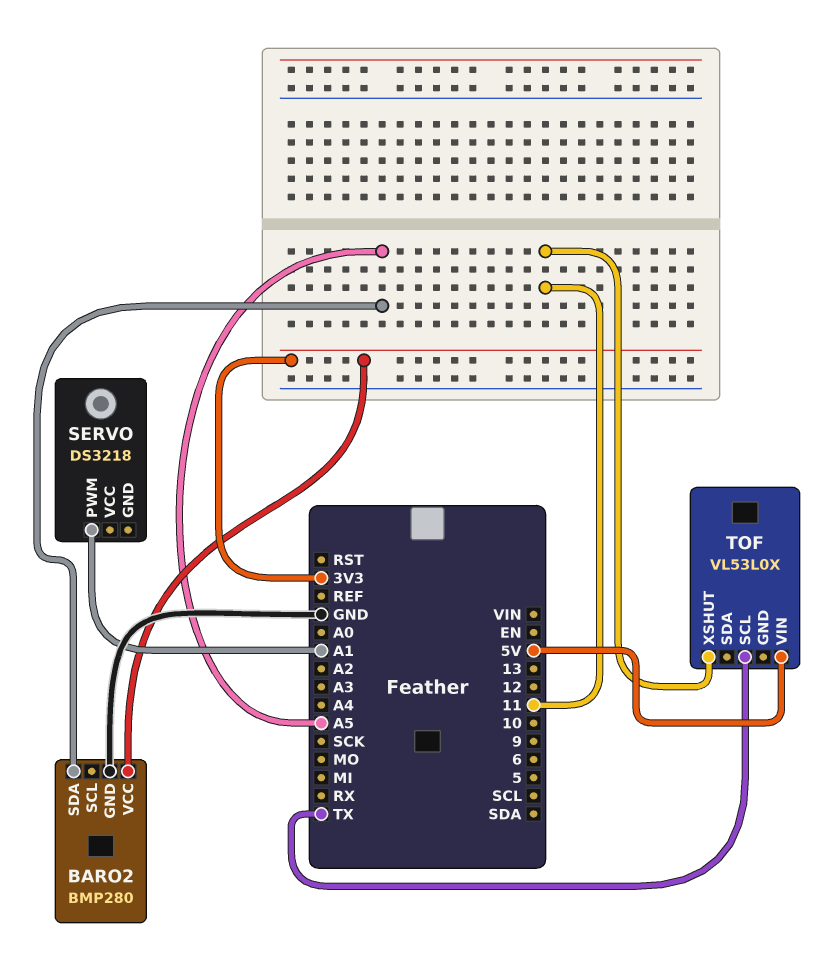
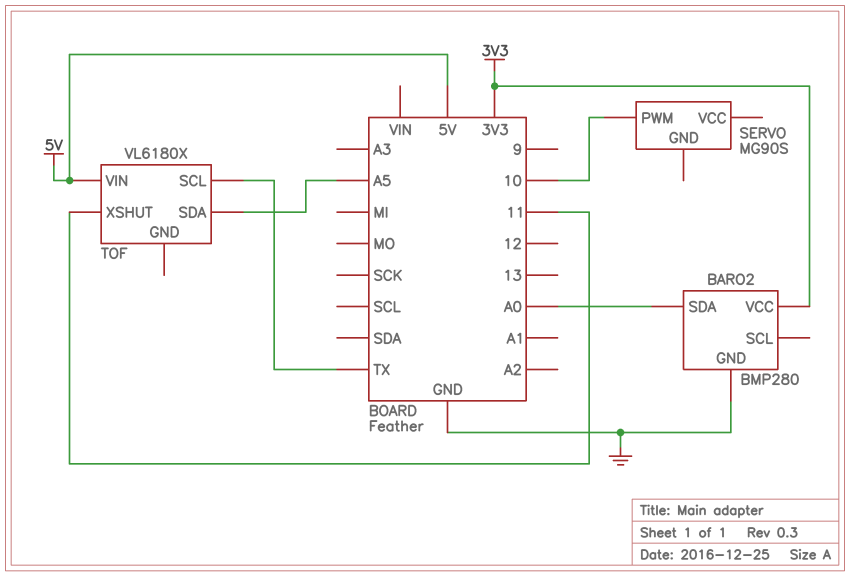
BARO2 pin SDA: A5 -> A0
SERVO: DS3218 -> MG90S
SERVO pin PWM: A1 -> 10
TOF: VL53L0X -> VL6180X
TOF pin SDA: none -> A5

